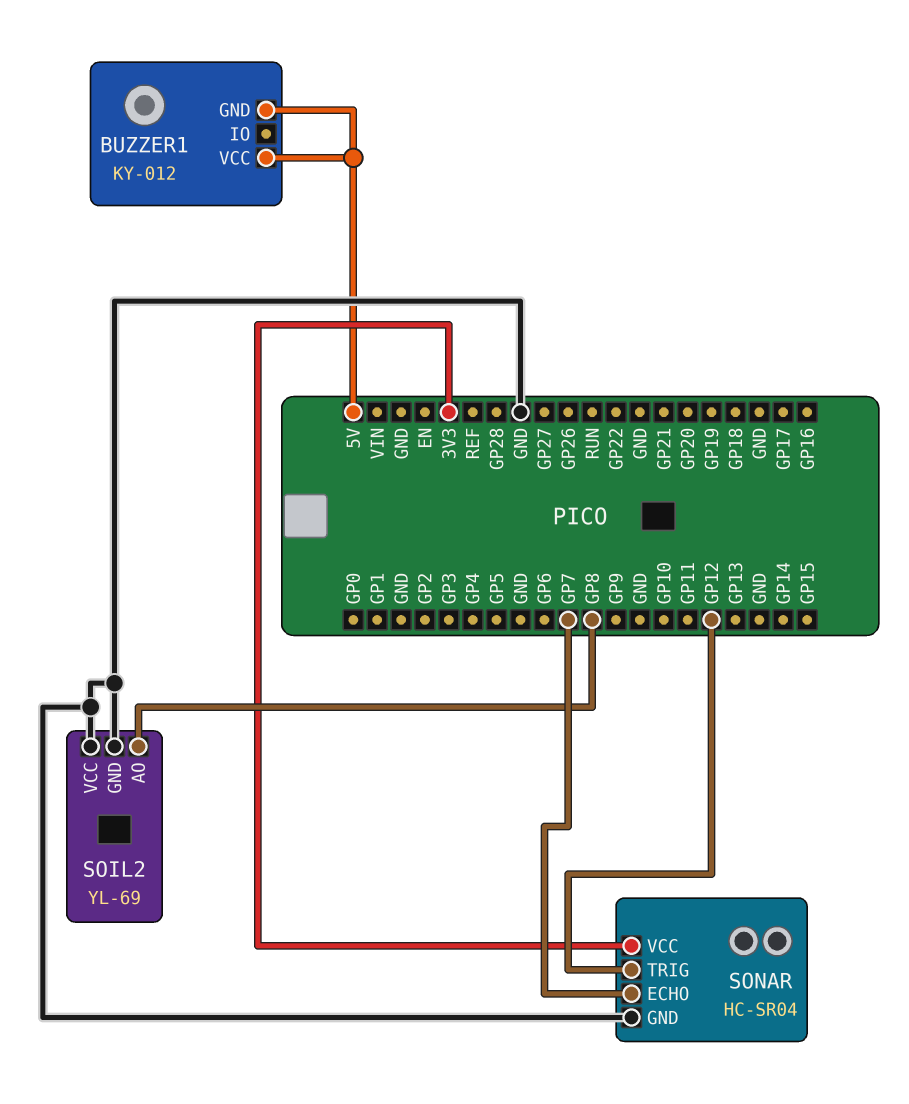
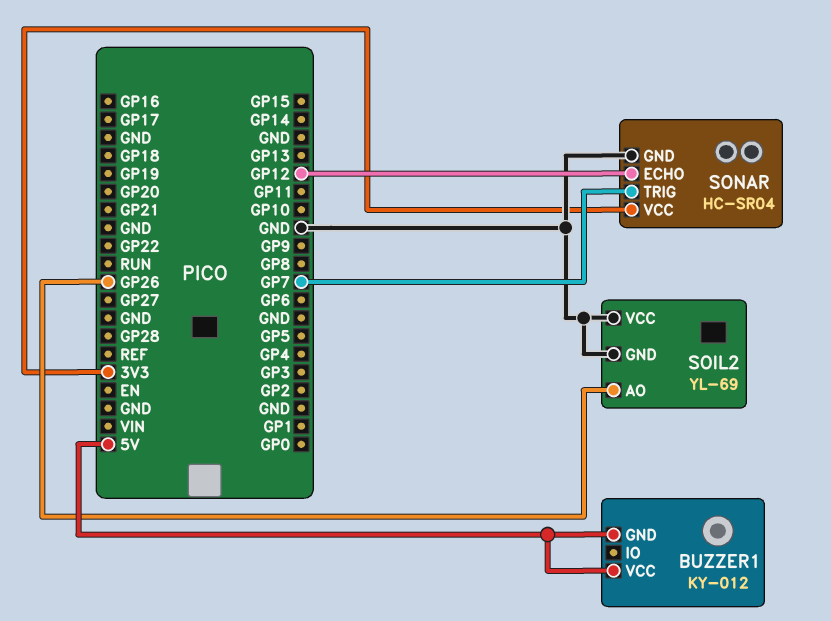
SOIL2 pin AO: GP8 -> GP26
SONAR pin ECHO: GP7 -> GP12
SONAR pin TRIG: GP12 -> GP7

